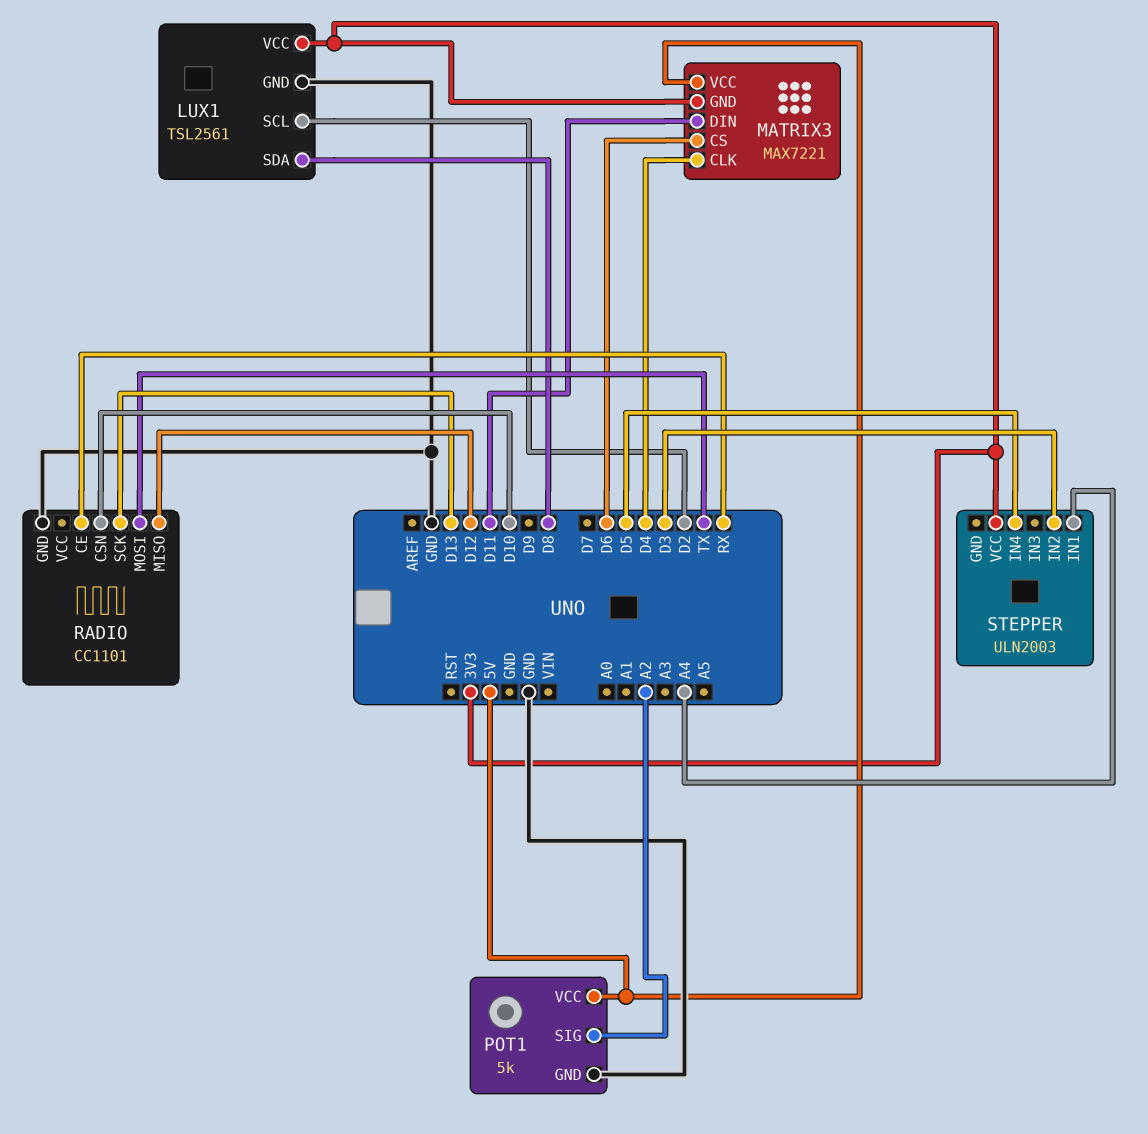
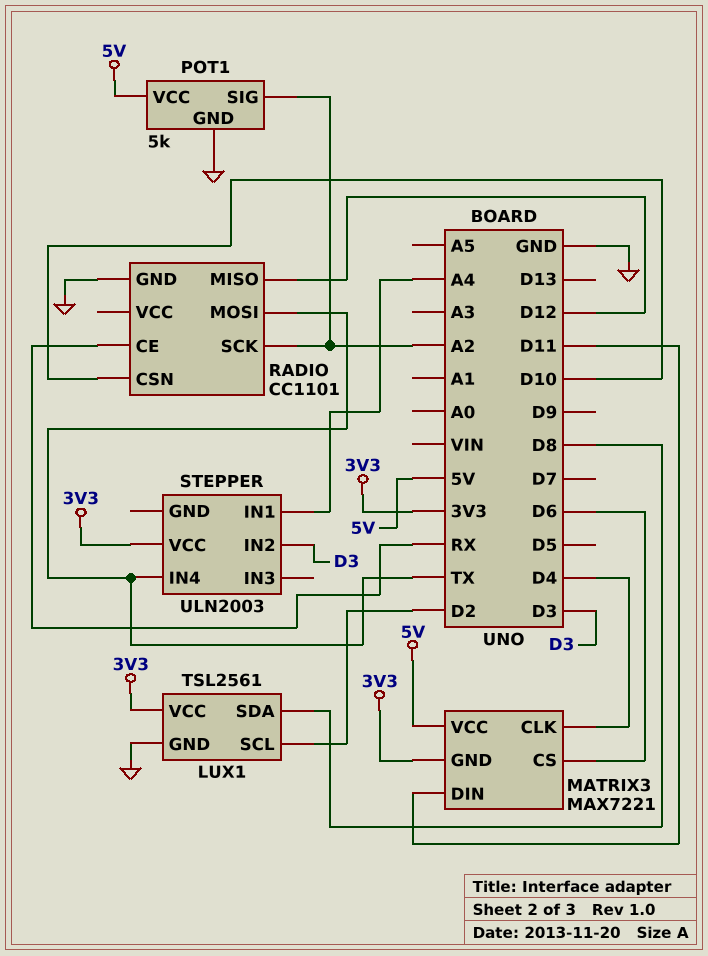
RADIO pin SCK: D13 -> A2
STEPPER pin IN4: D5 -> TX

